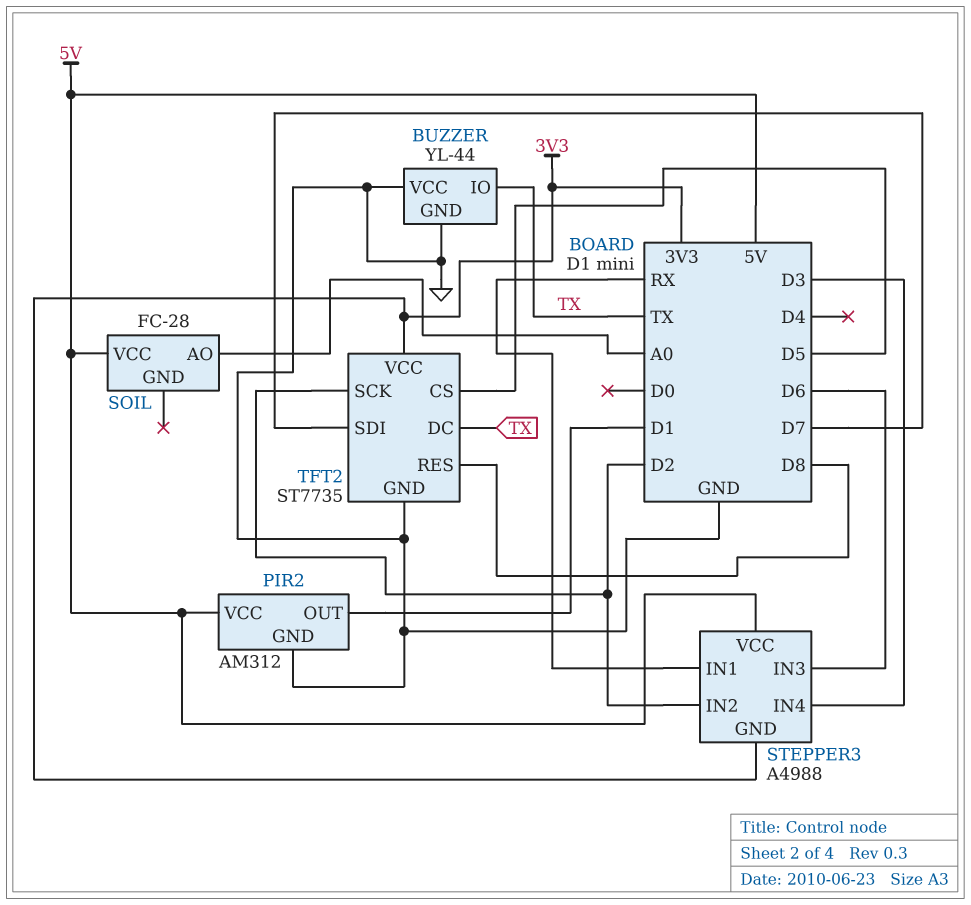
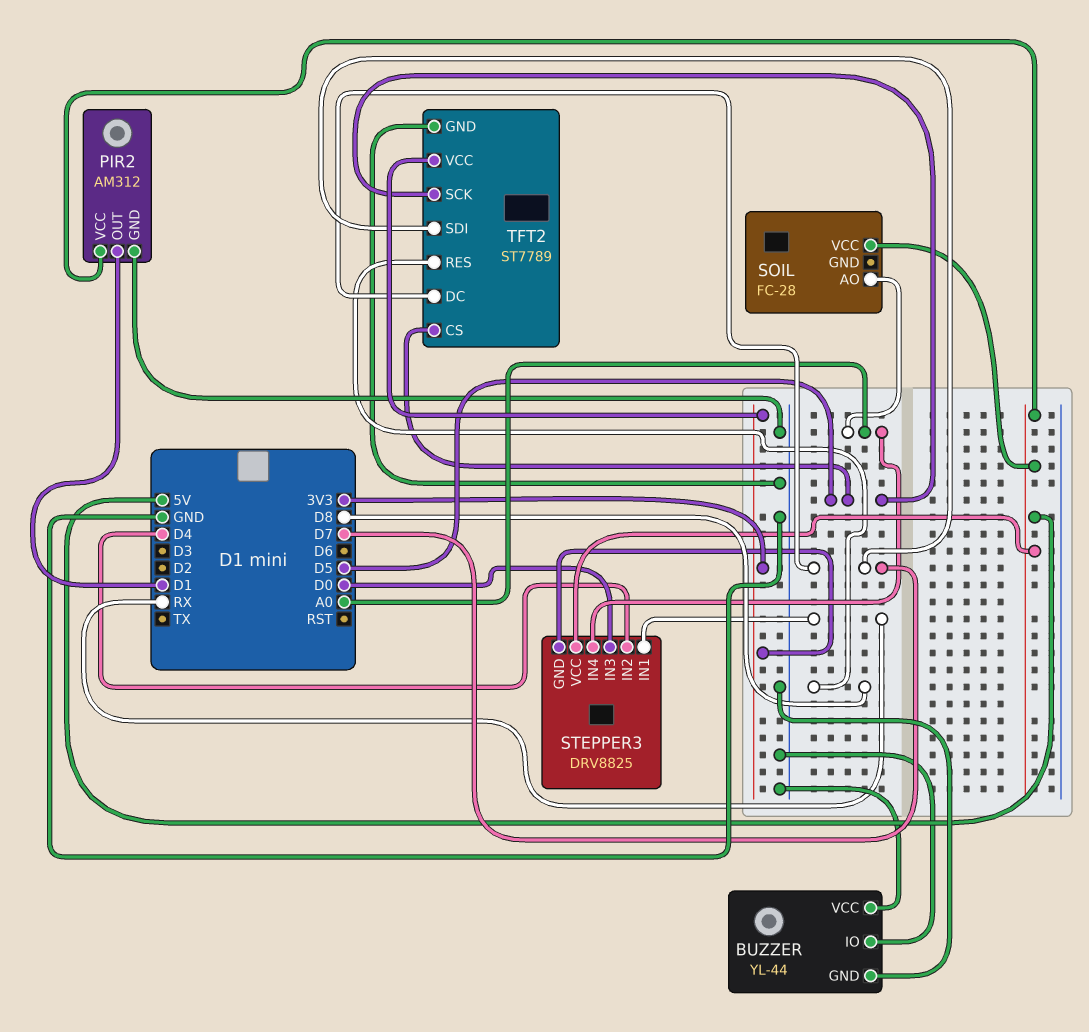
BUZZER pin IO: TX -> GND
STEPPER3: A4988 -> DRV8825
STEPPER3 pin IN2: D2 -> D4
STEPPER3 pin IN3: D6 -> D0
STEPPER3 pin IN4: D3 -> A0
TFT2: ST7735 -> ST7789
TFT2 pin DC: TX -> D7
TFT2 pin SCK: D2 -> D5

